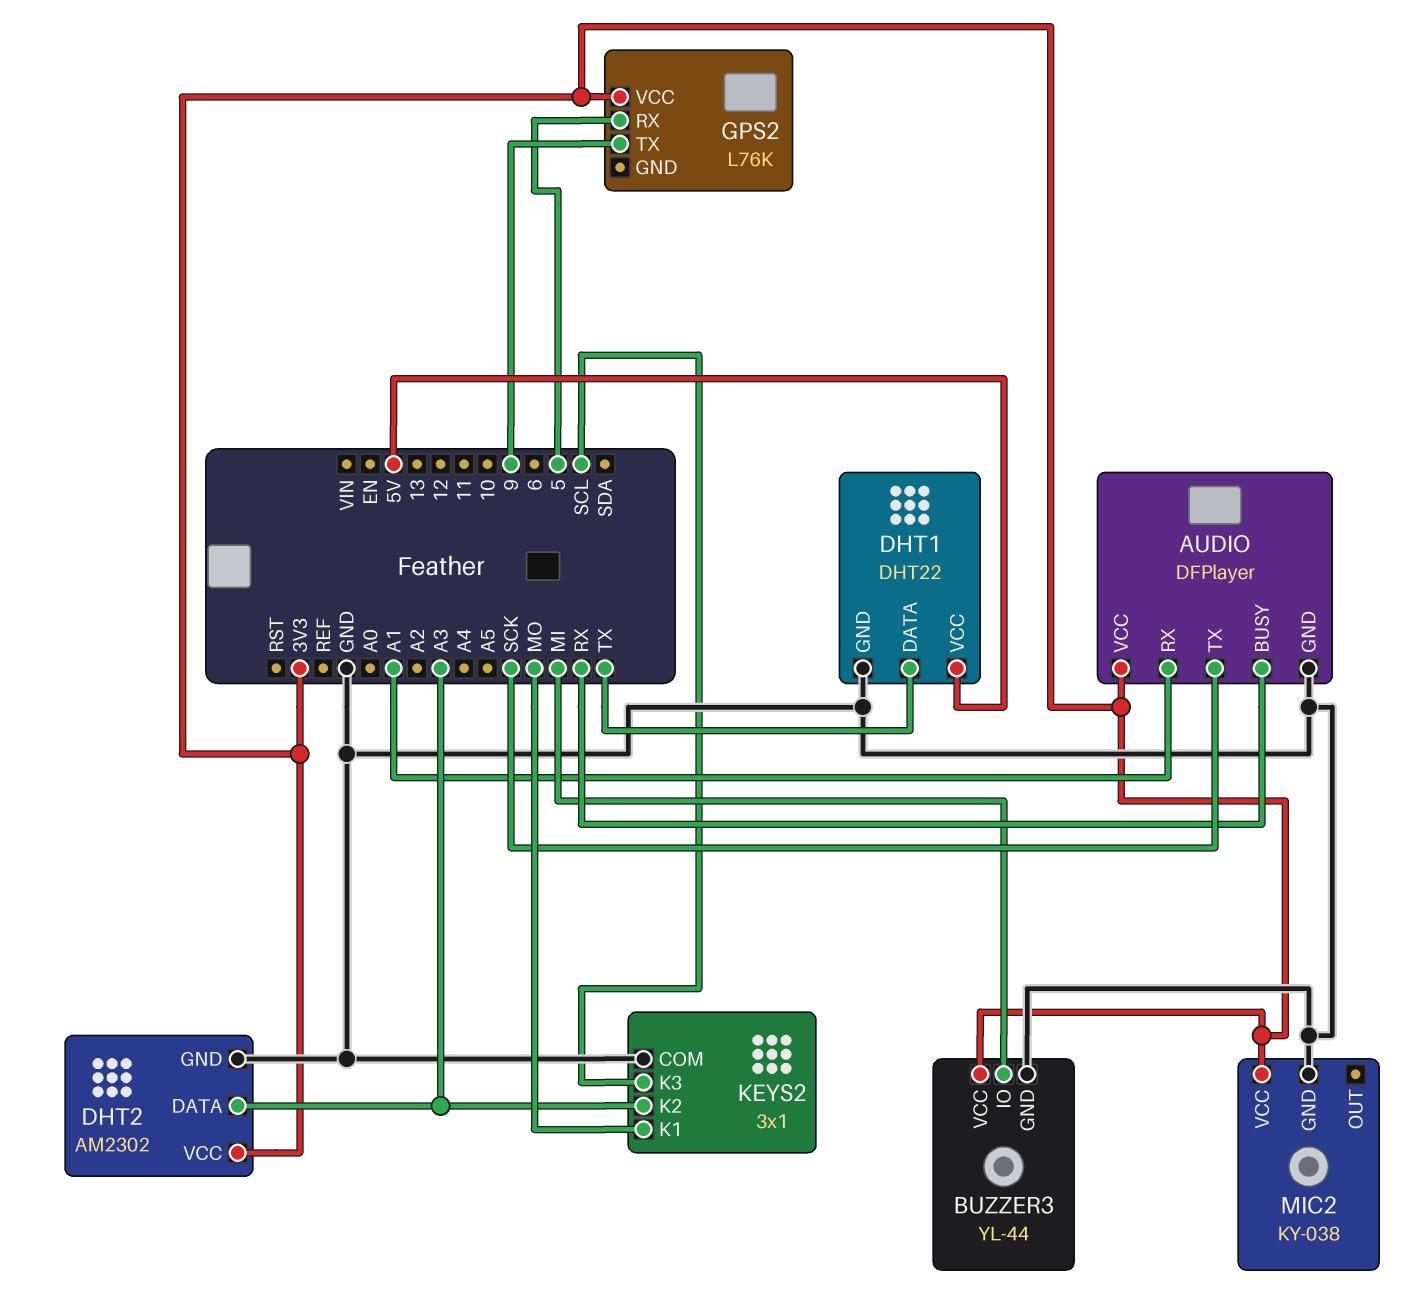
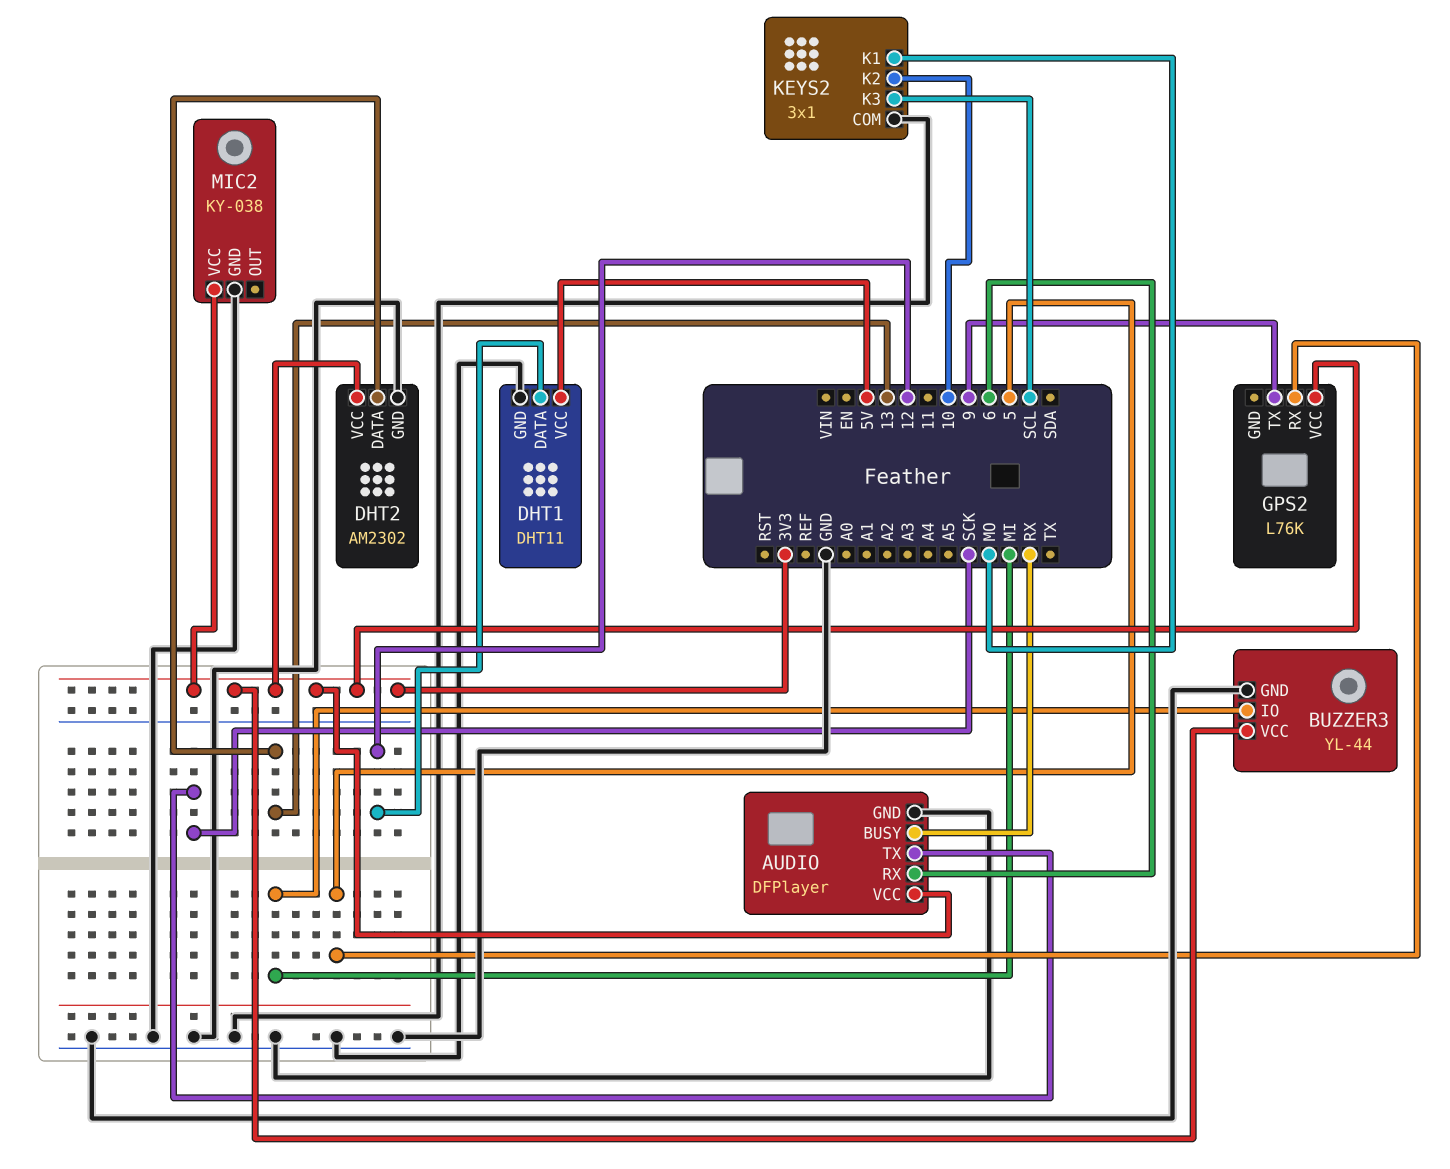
AUDIO pin RX: A1 -> 6
DHT1: DHT22 -> DHT11
DHT1 pin DATA: TX -> 12
DHT2 pin DATA: A3 -> 13
KEYS2 pin K2: A3 -> 10

